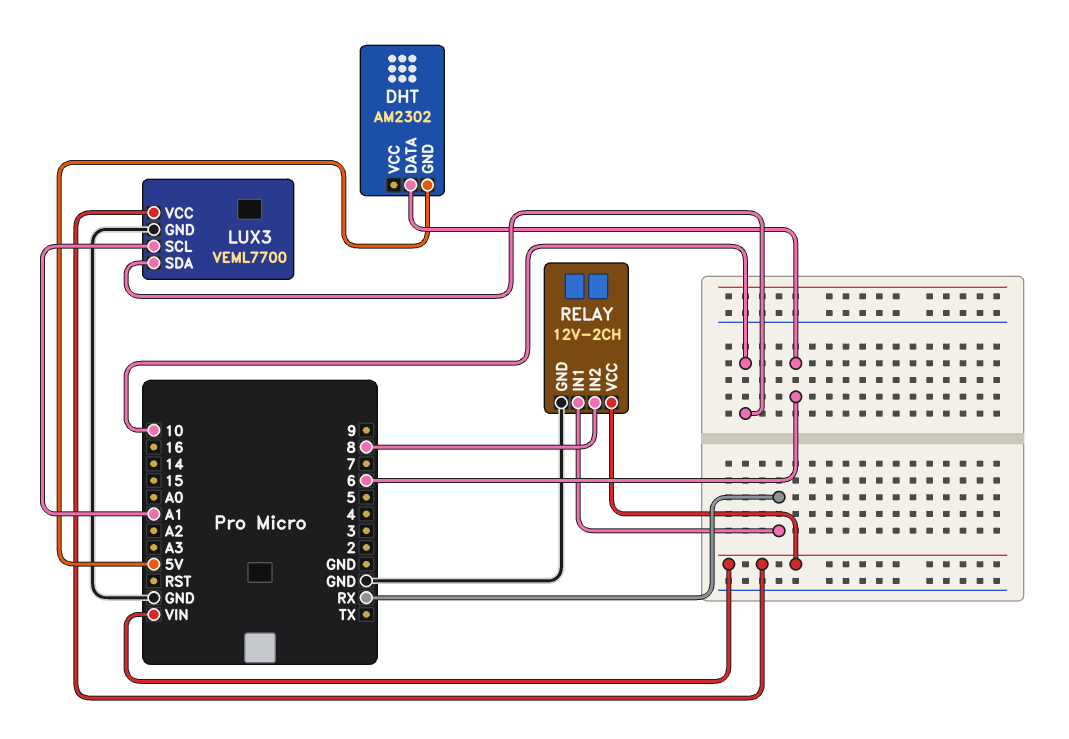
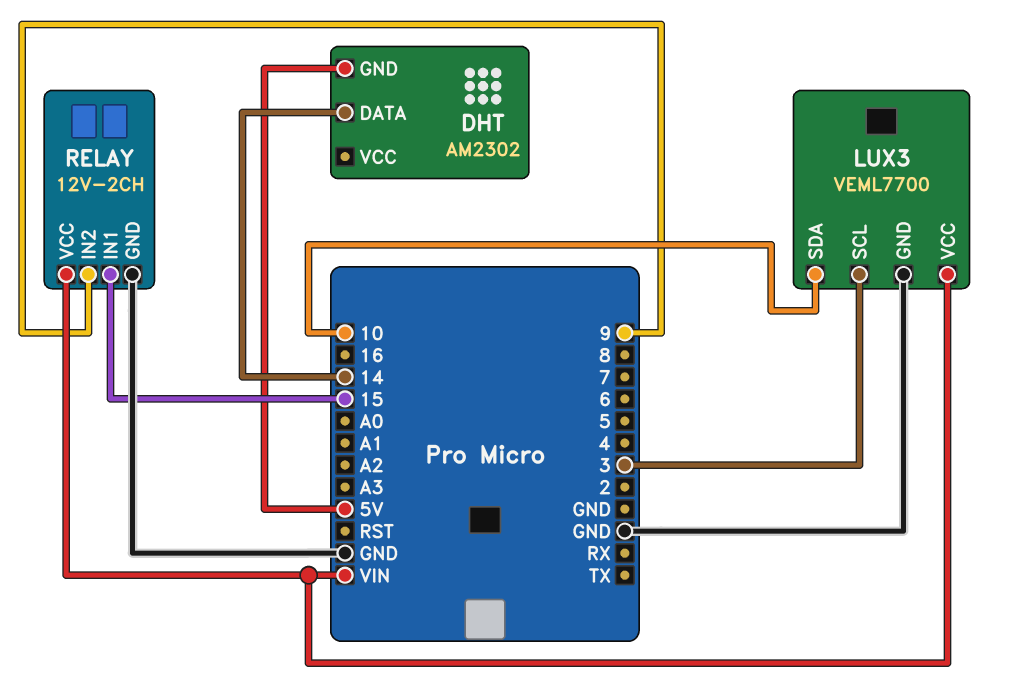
DHT pin DATA: 6 -> 14
LUX3 pin SCL: A1 -> 3
RELAY pin IN1: RX -> 15
RELAY pin IN2: 8 -> 9

